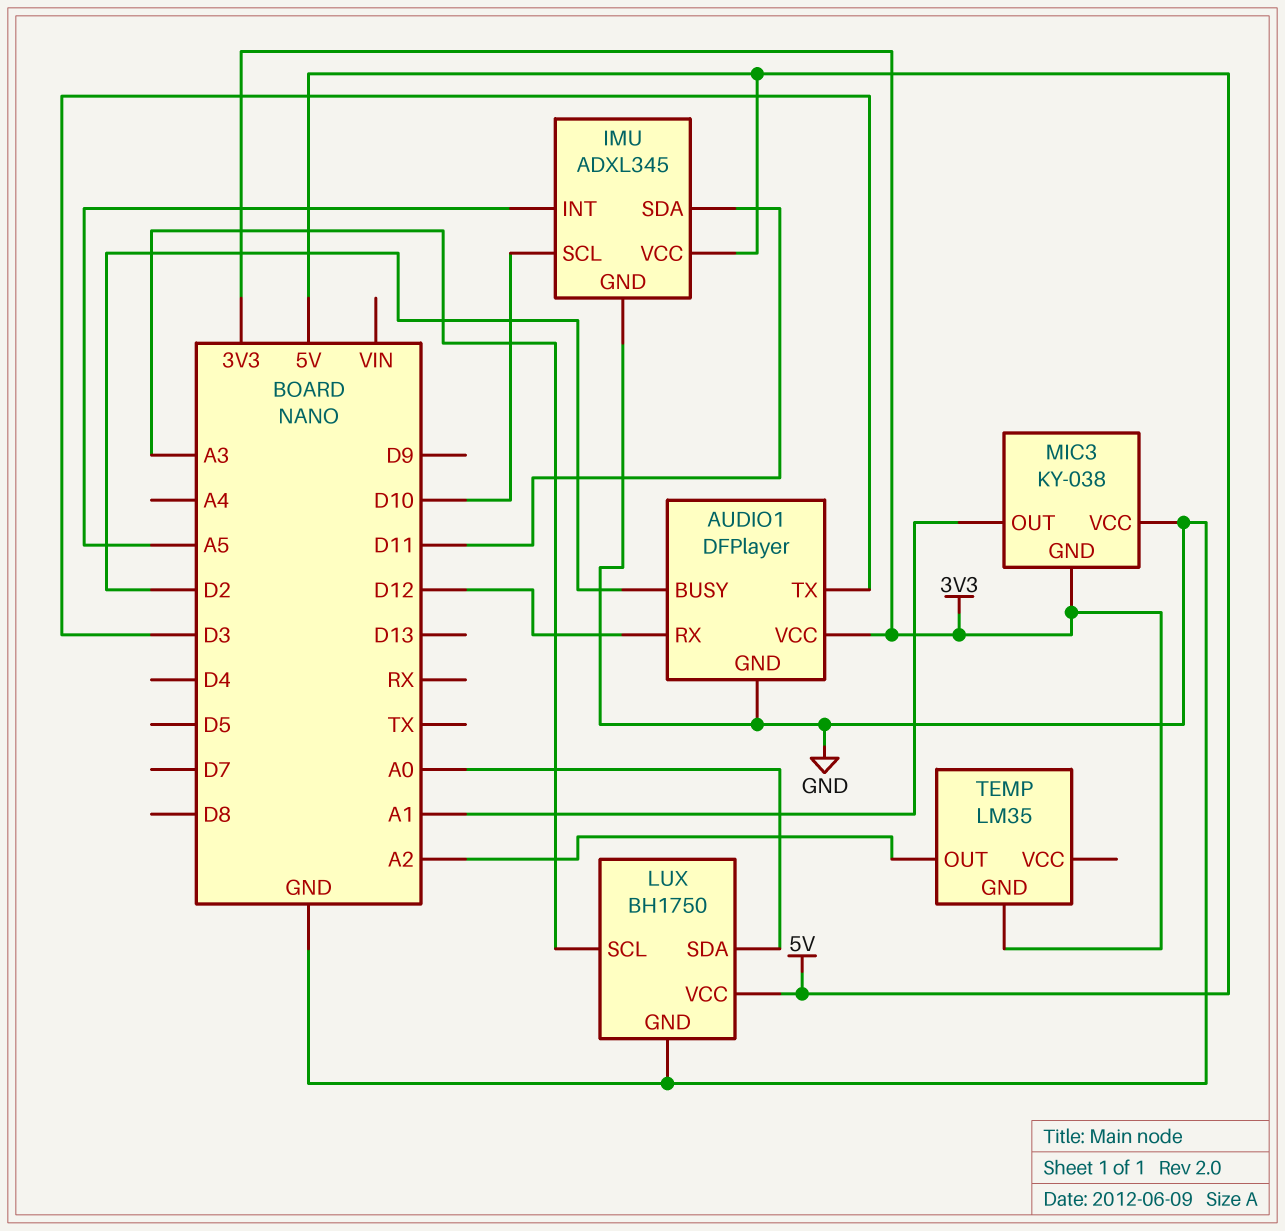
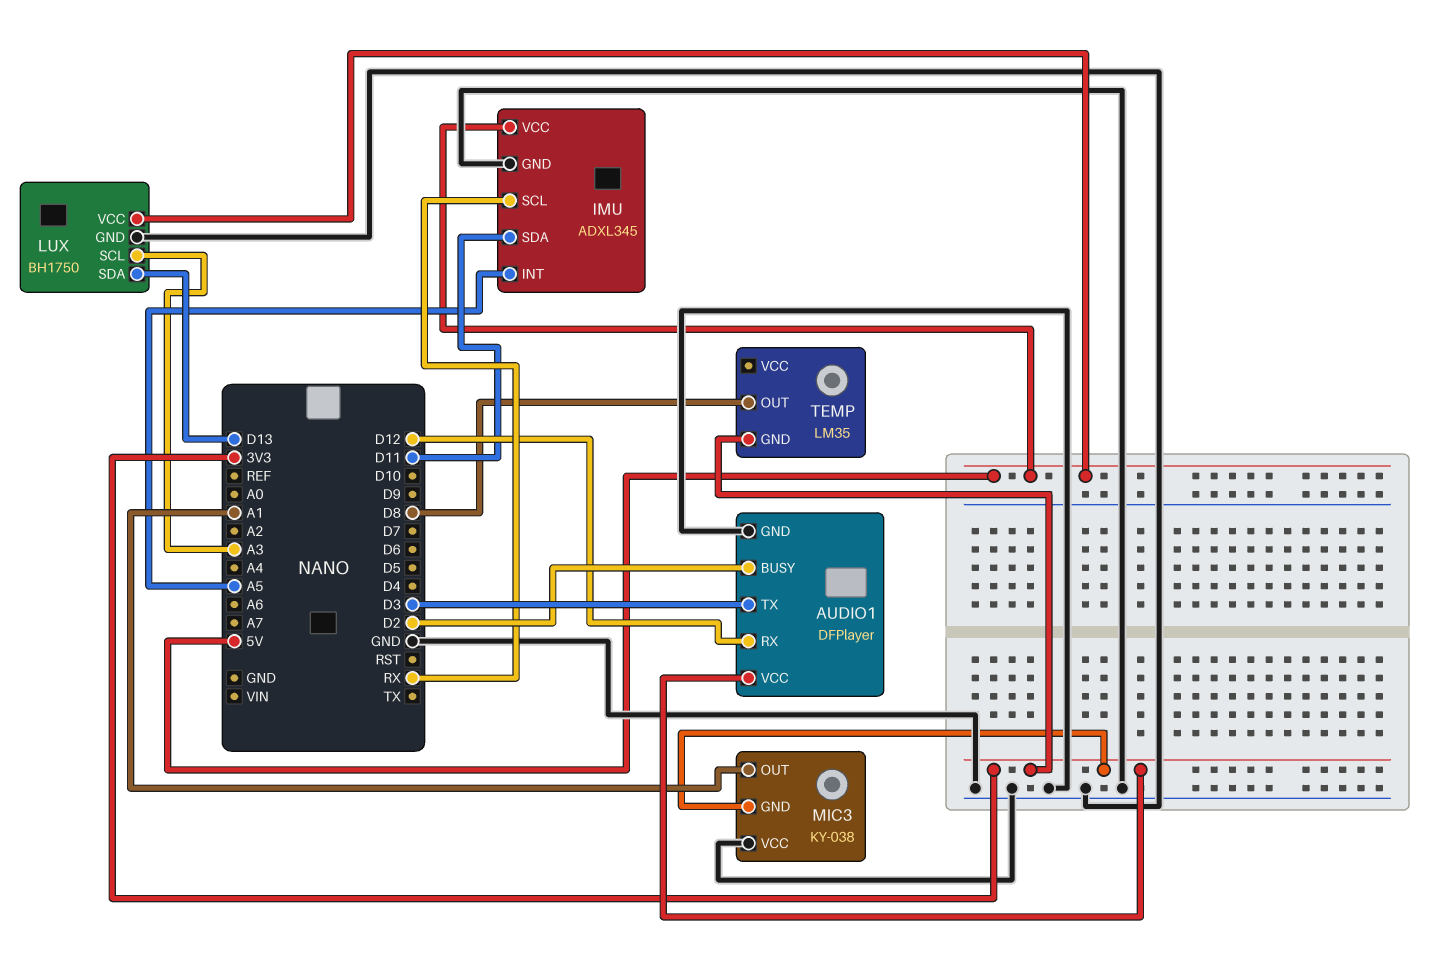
IMU pin SCL: D10 -> RX
LUX pin SDA: A0 -> D13
TEMP pin OUT: A2 -> D8

